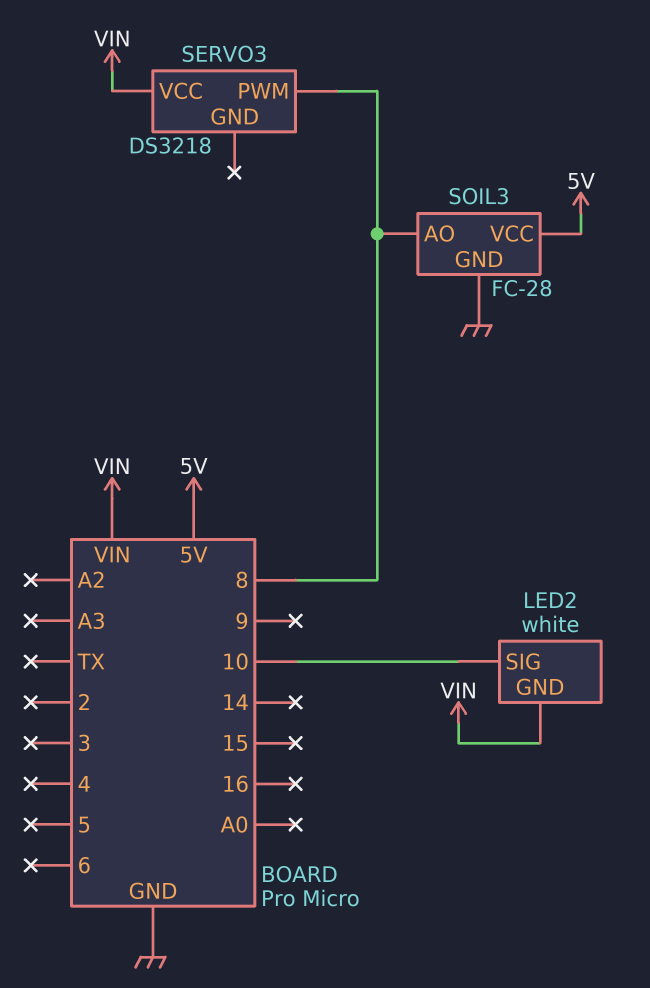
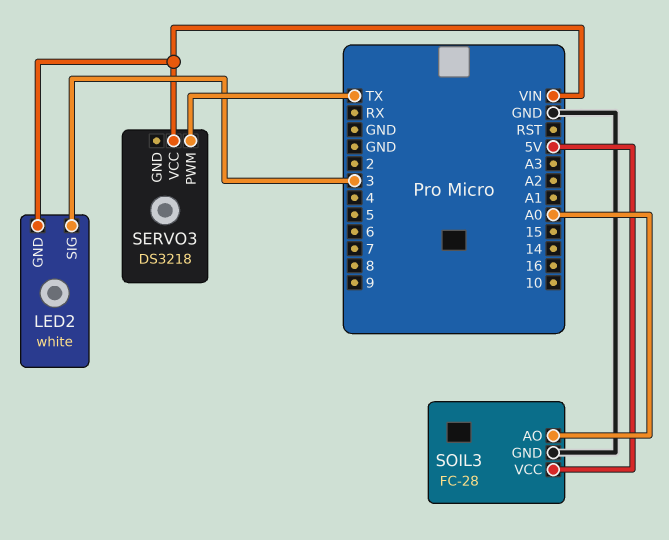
LED2 pin SIG: 10 -> 3
SERVO3 pin PWM: 8 -> TX
SOIL3 pin AO: 8 -> A0

